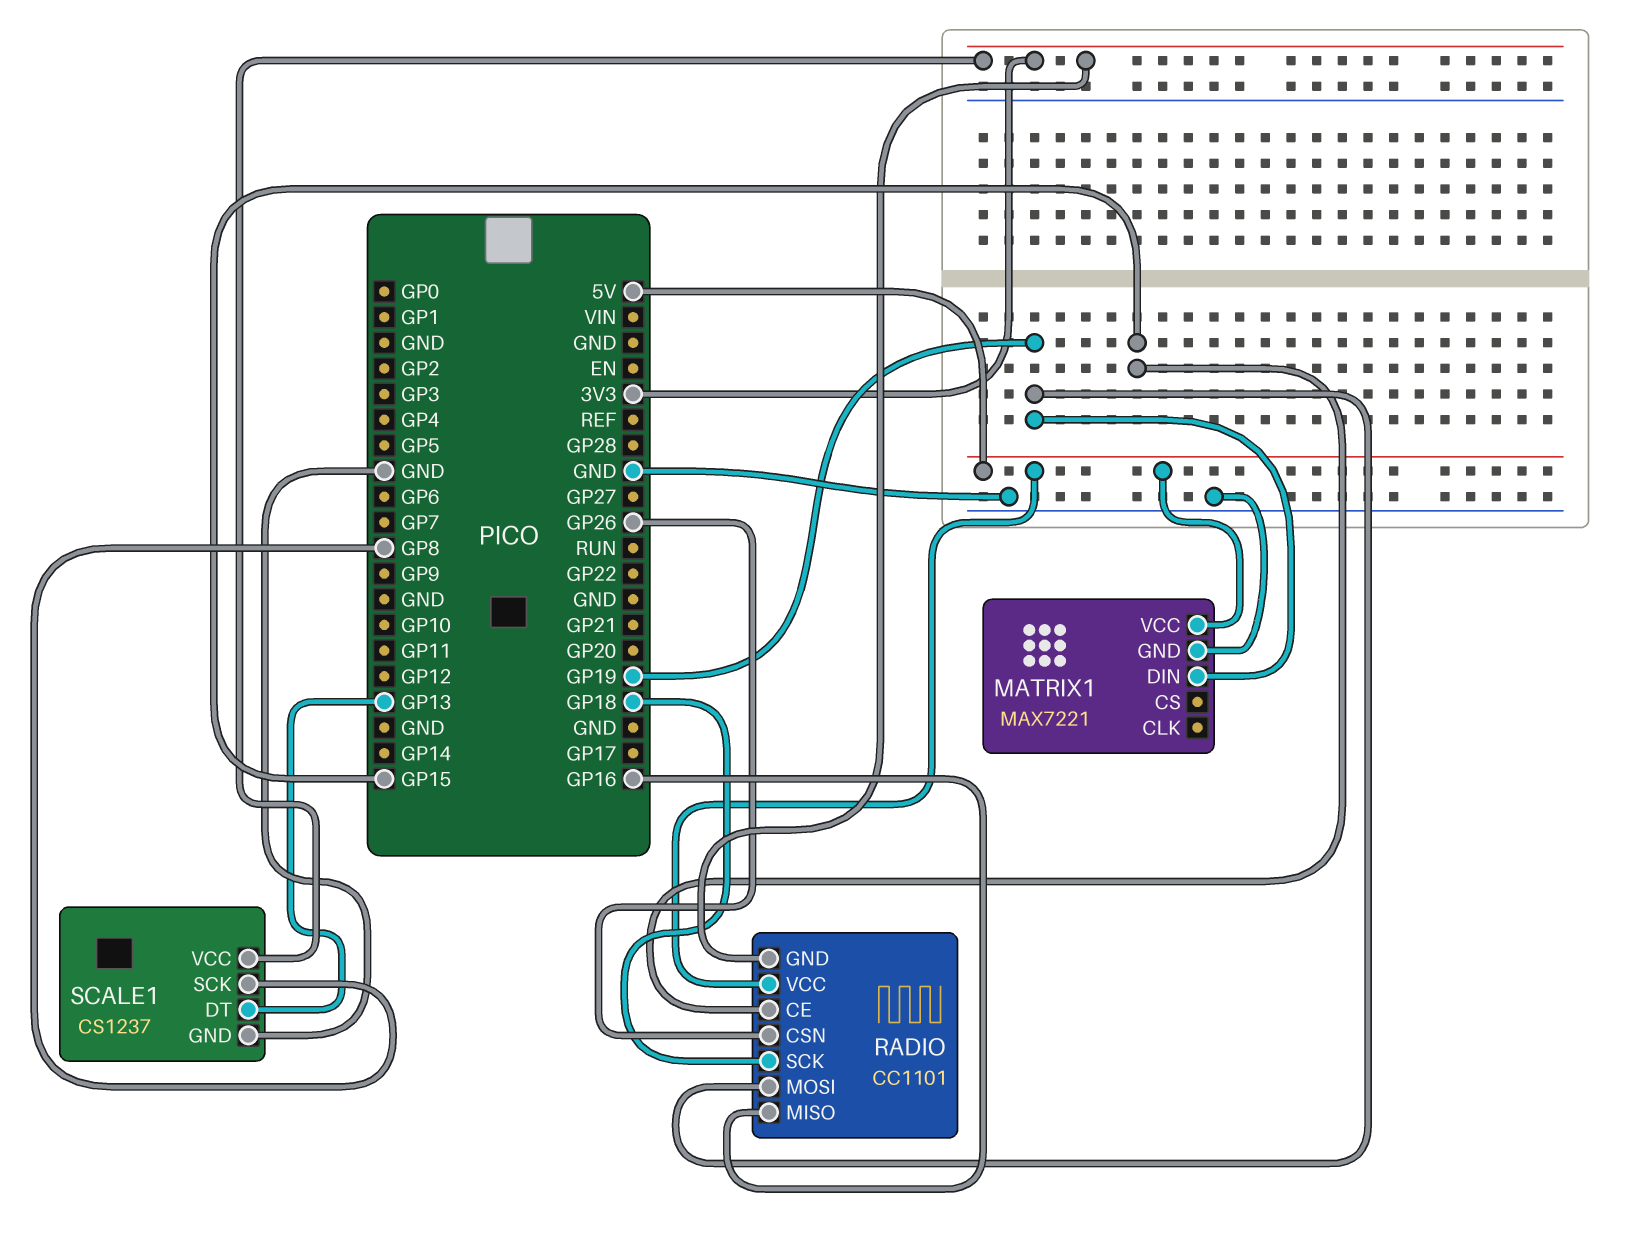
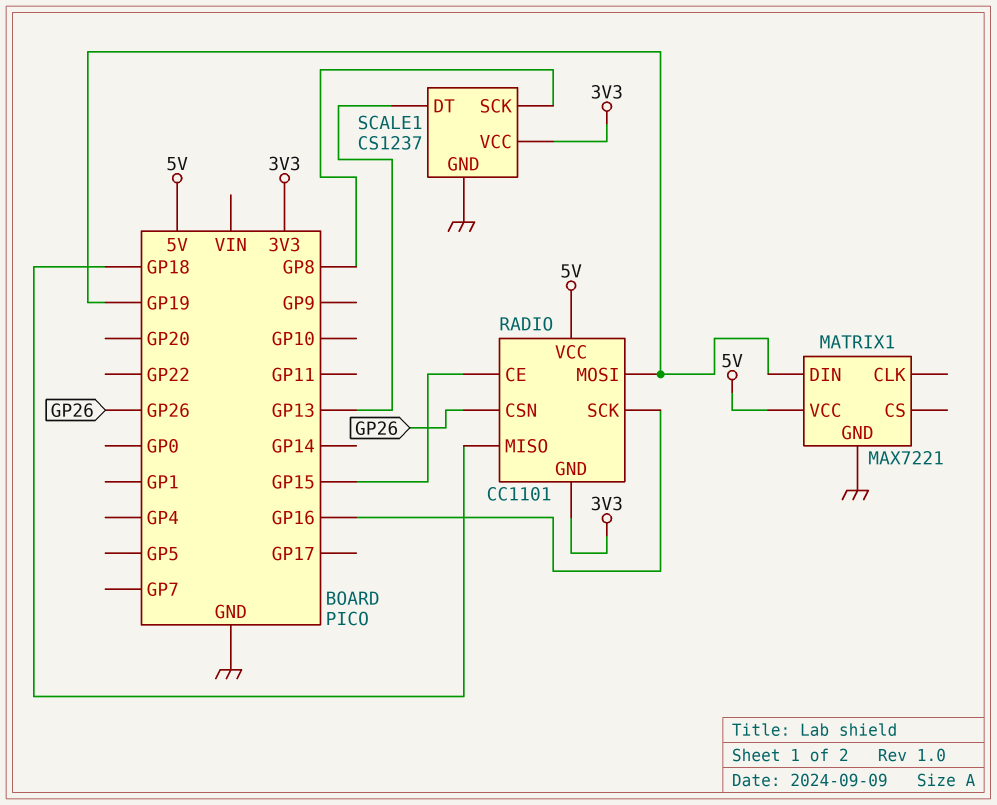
RADIO pin MISO: GP16 -> GP18
RADIO pin SCK: GP18 -> GP16

